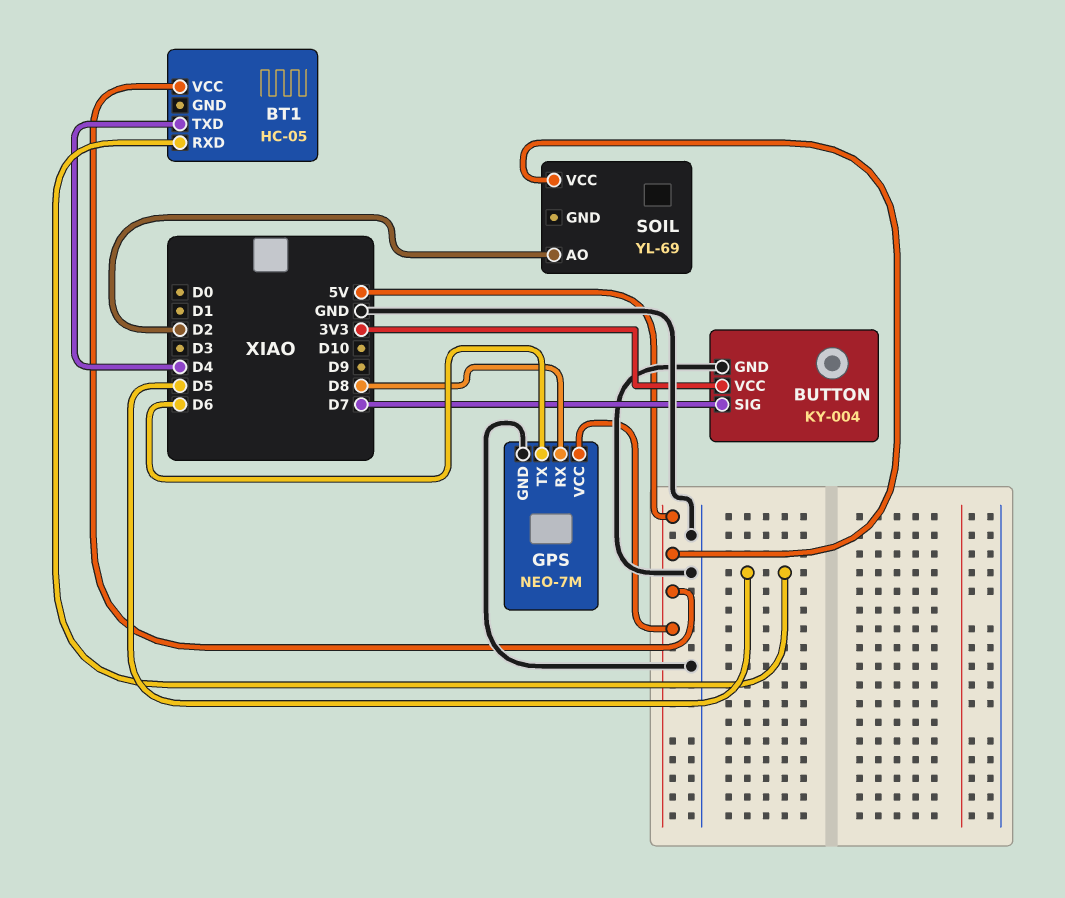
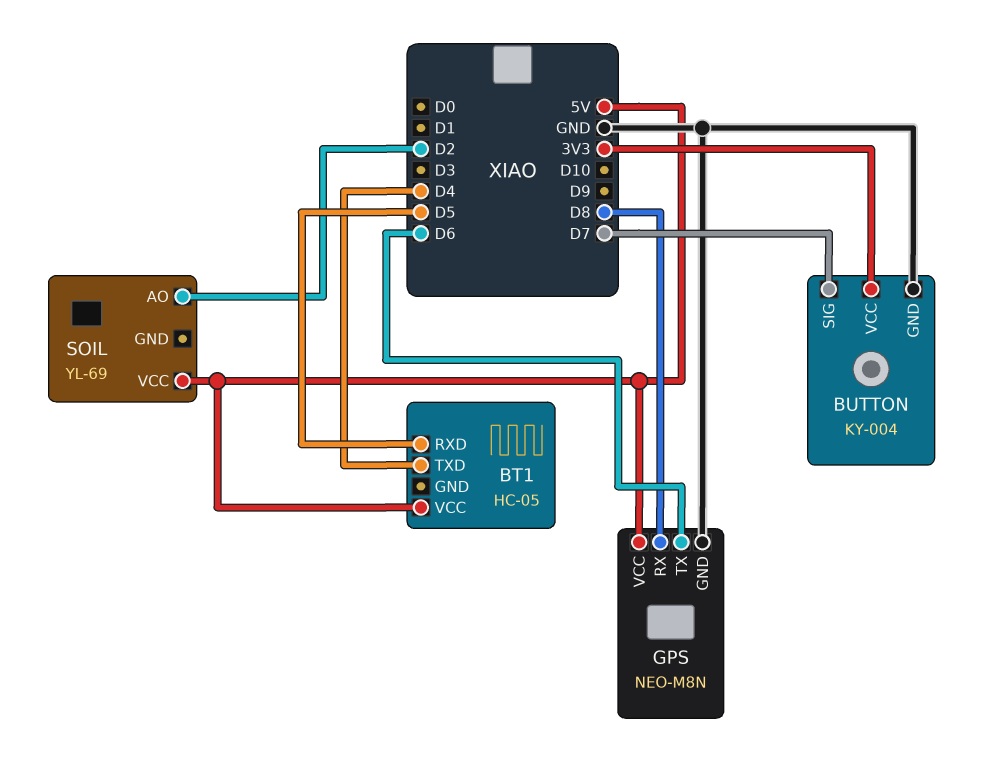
GPS: NEO-7M -> NEO-M8N

